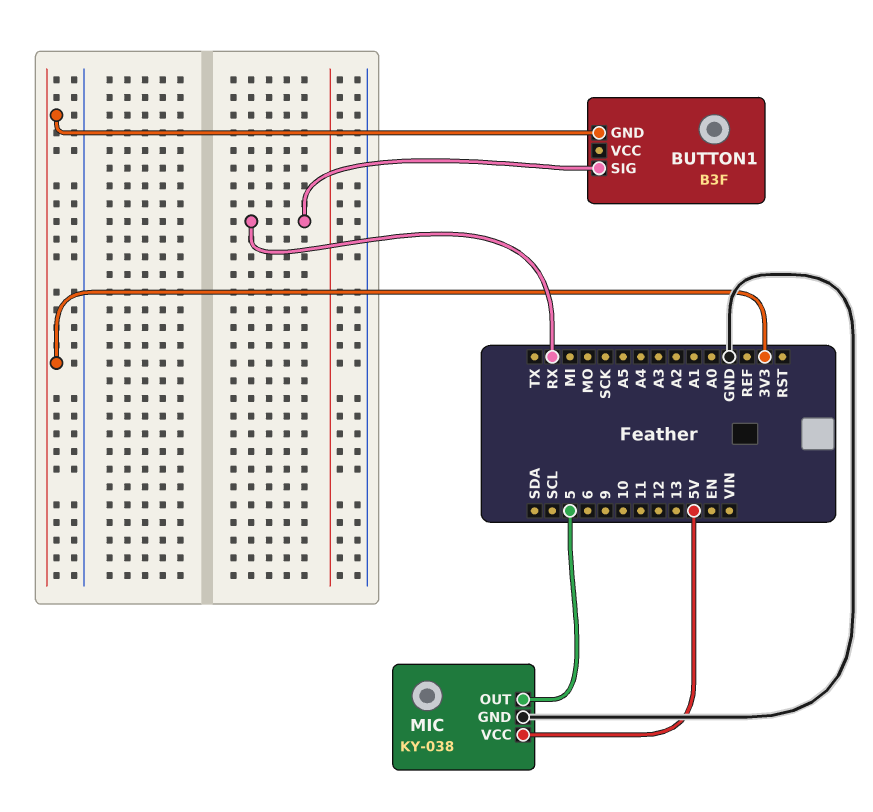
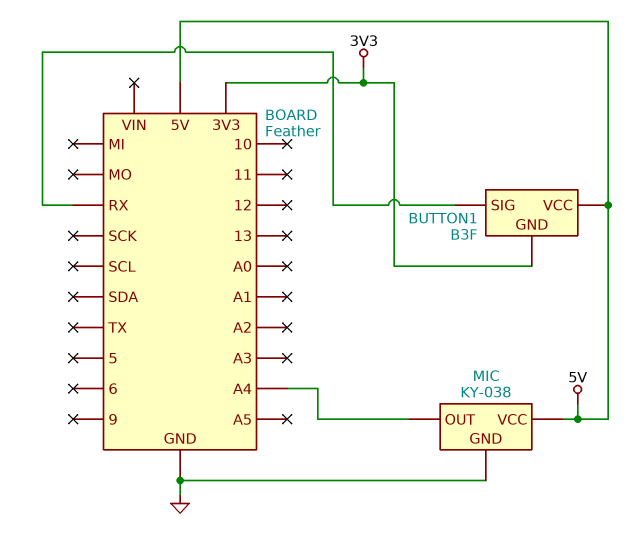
BUTTON1 pin VCC: none -> 5V
MIC pin OUT: 5 -> A4

